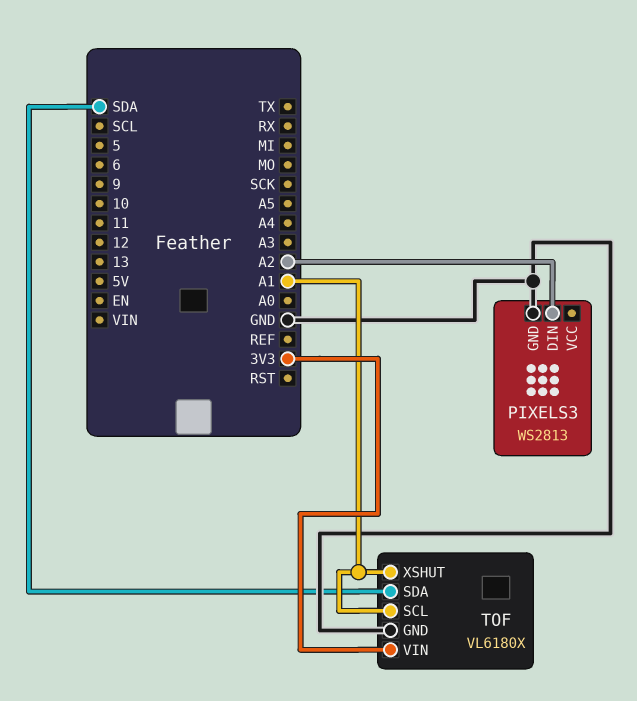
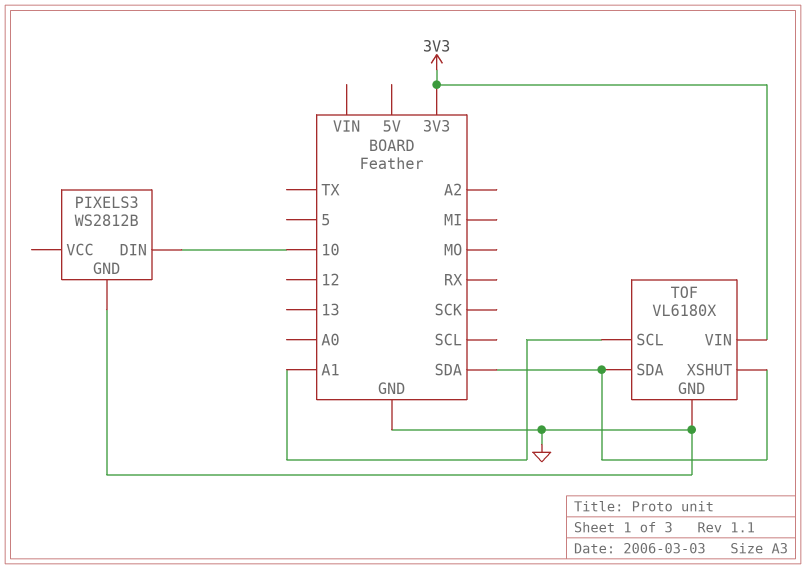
PIXELS3: WS2813 -> WS2812B
PIXELS3 pin DIN: A2 -> 10
TOF pin XSHUT: A1 -> SDA

